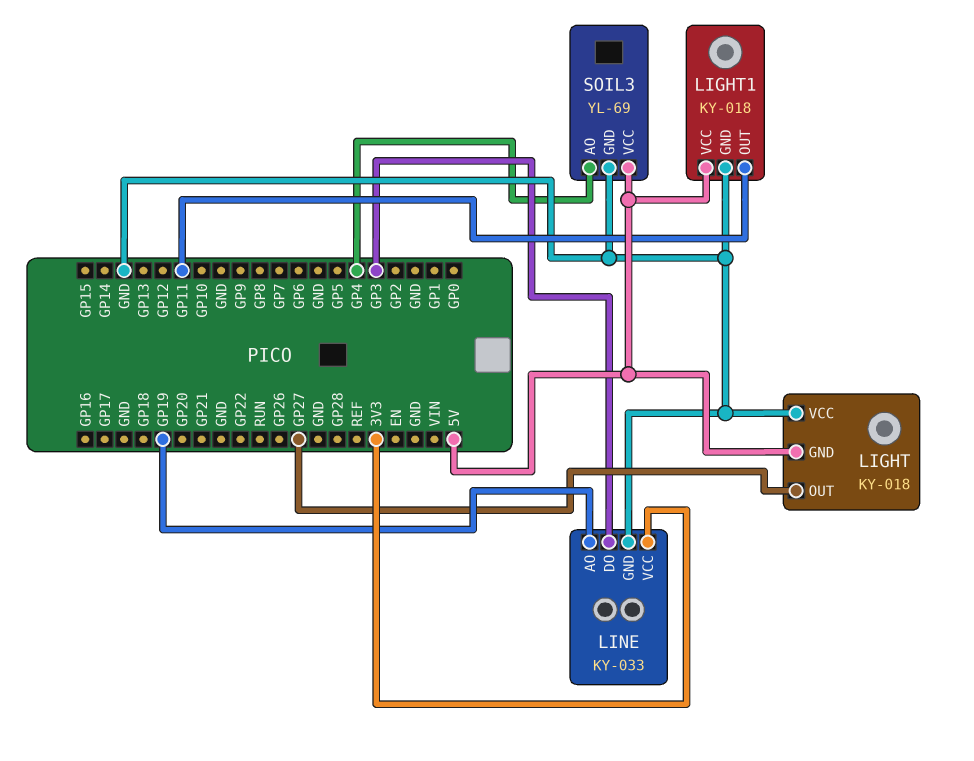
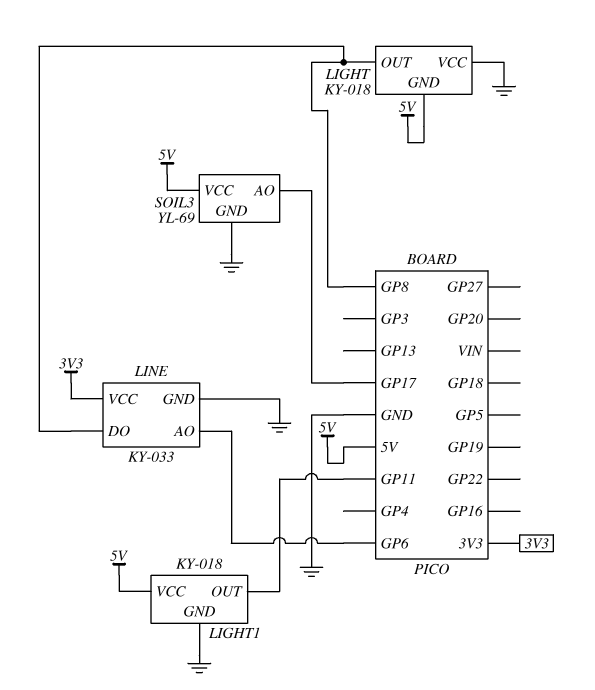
LIGHT pin OUT: GP27 -> GP8
LINE pin AO: GP19 -> GP6
LINE pin DO: GP3 -> GP8
SOIL3 pin AO: GP4 -> GP17

